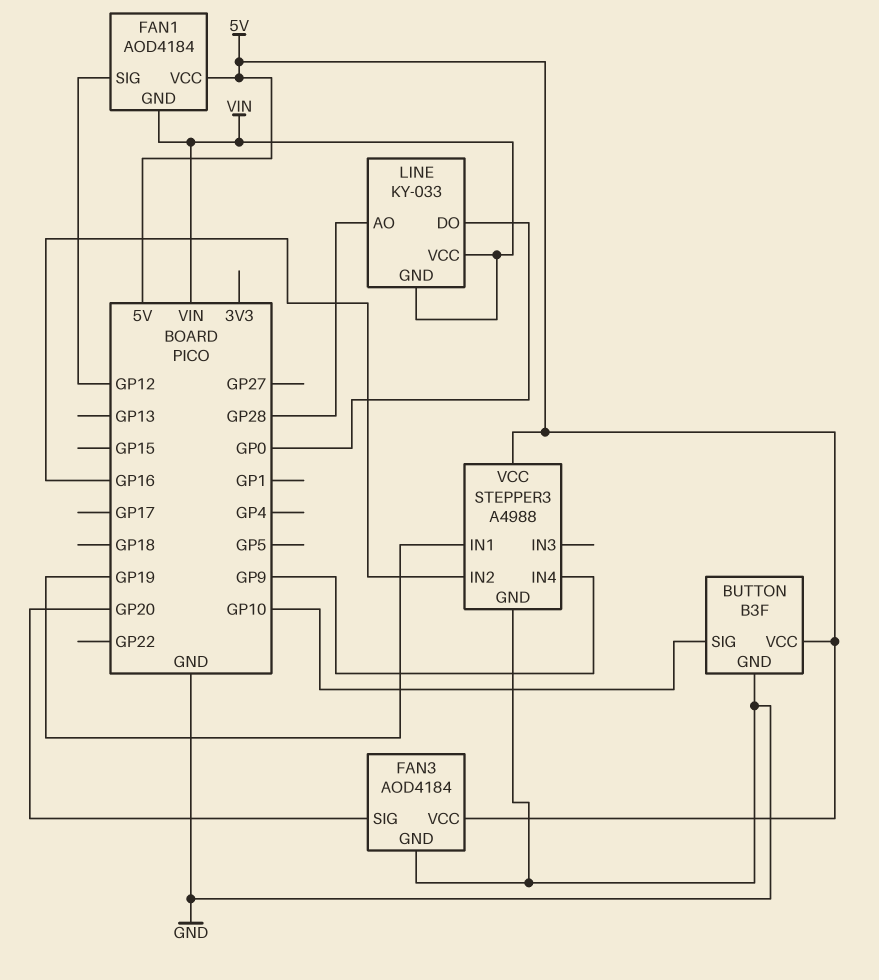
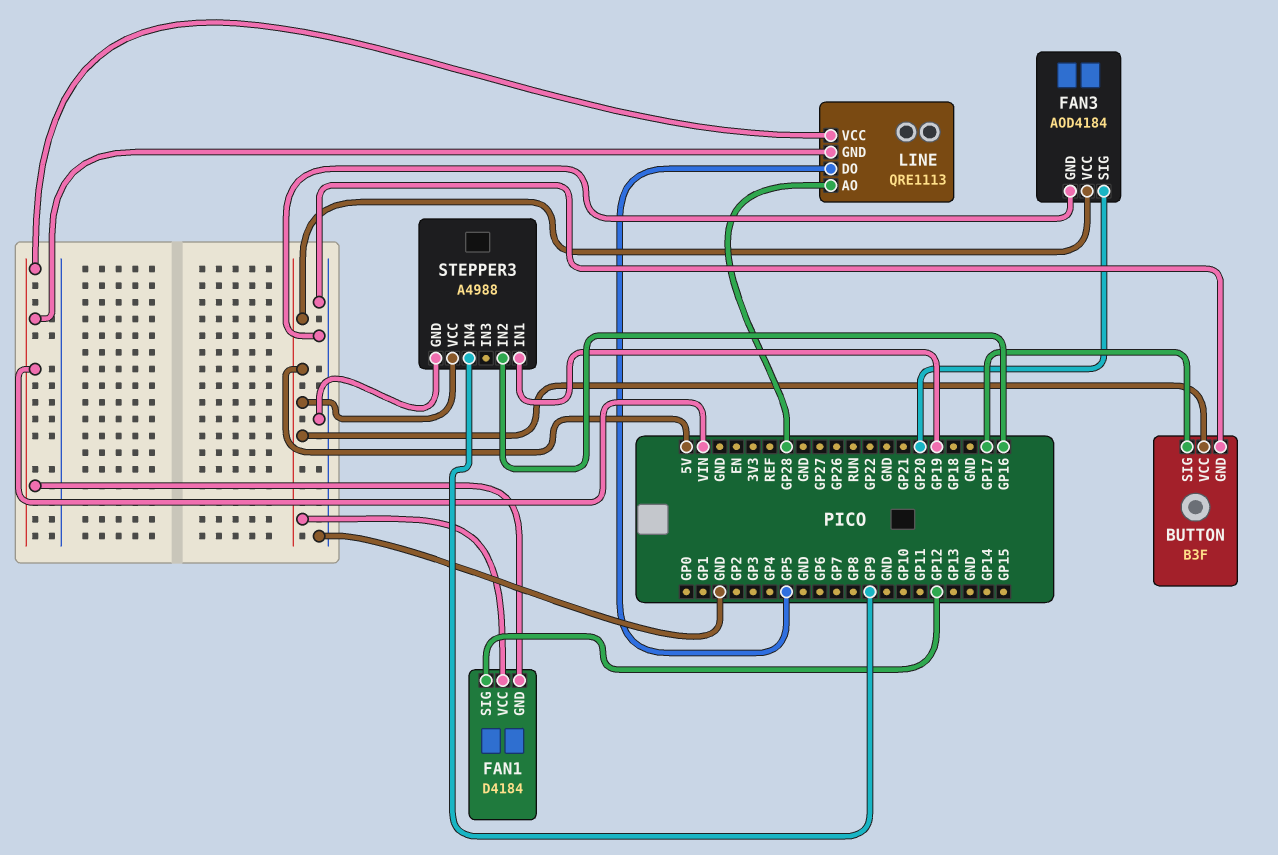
BUTTON pin SIG: GP10 -> GP17
FAN1: AOD4184 -> D4184
LINE: KY-033 -> QRE1113
LINE pin DO: GP0 -> GP5

